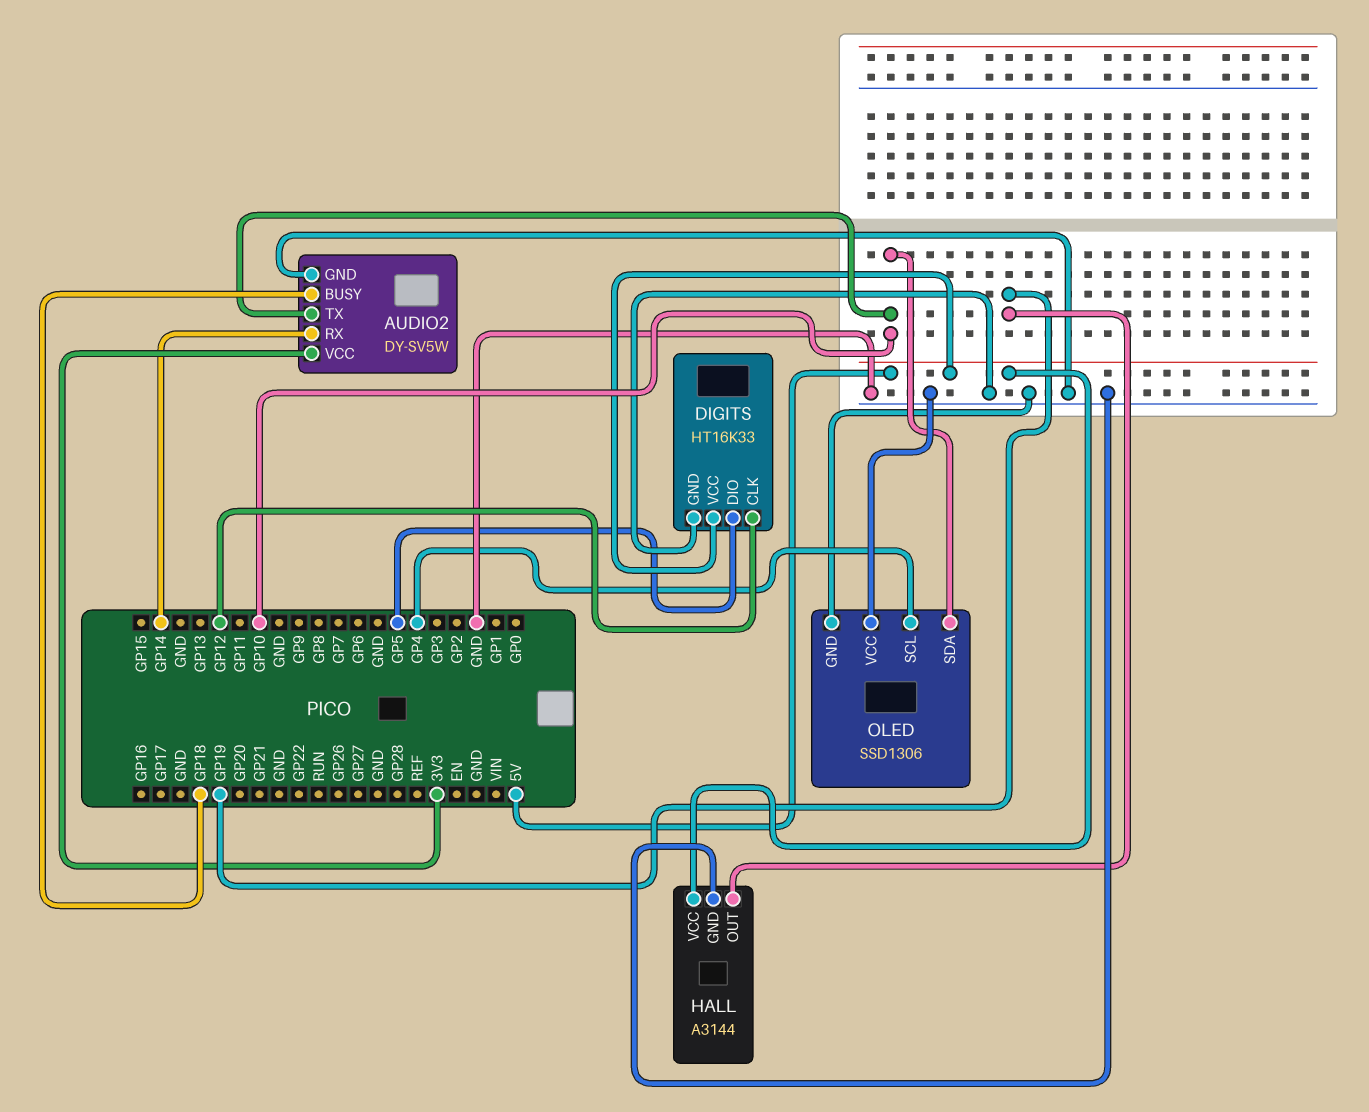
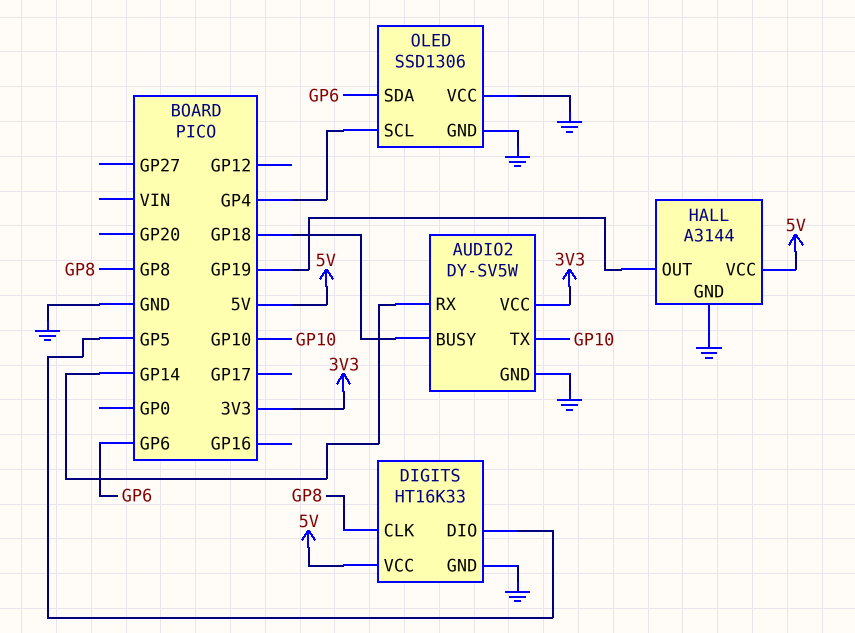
DIGITS pin CLK: GP12 -> GP8
OLED pin SDA: GP10 -> GP6

